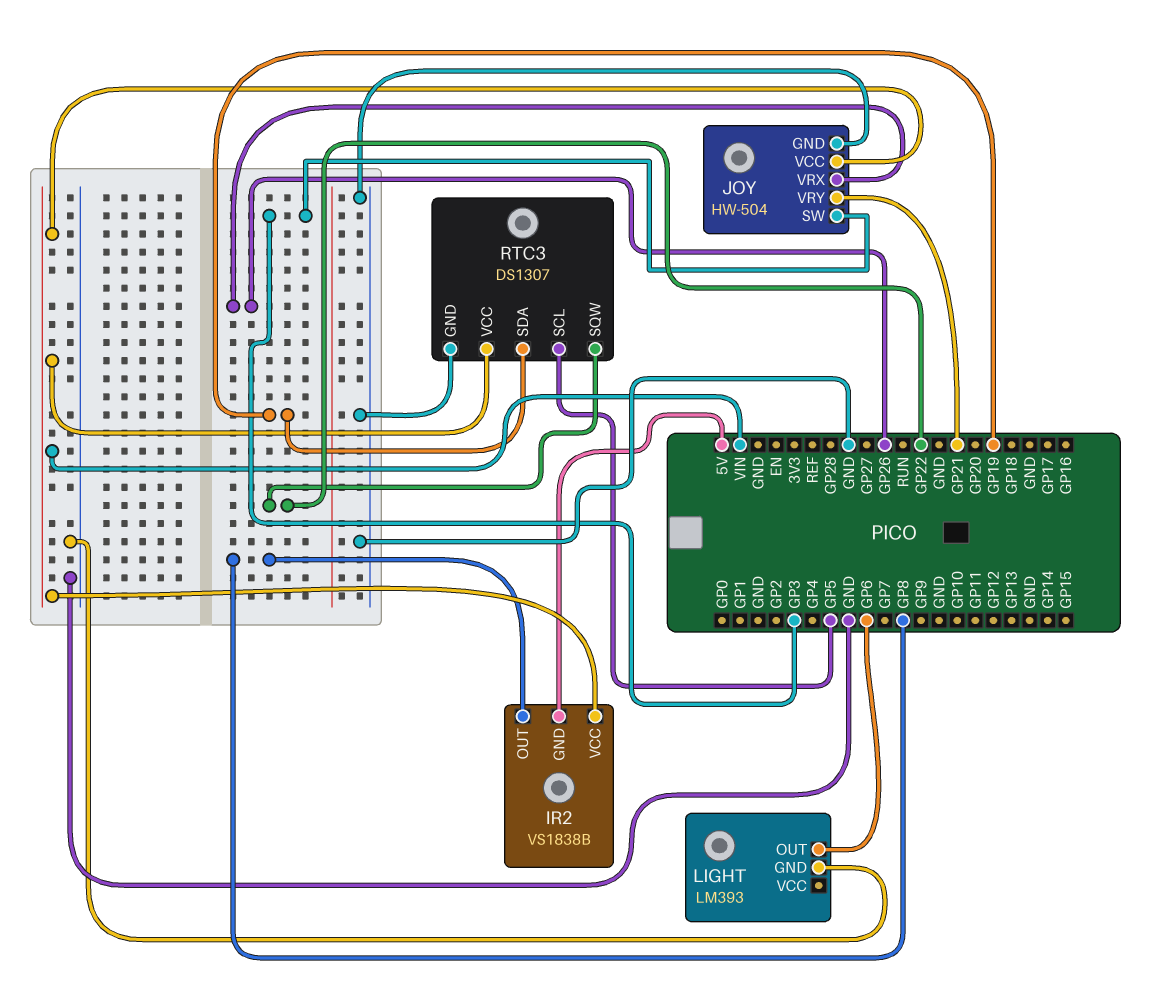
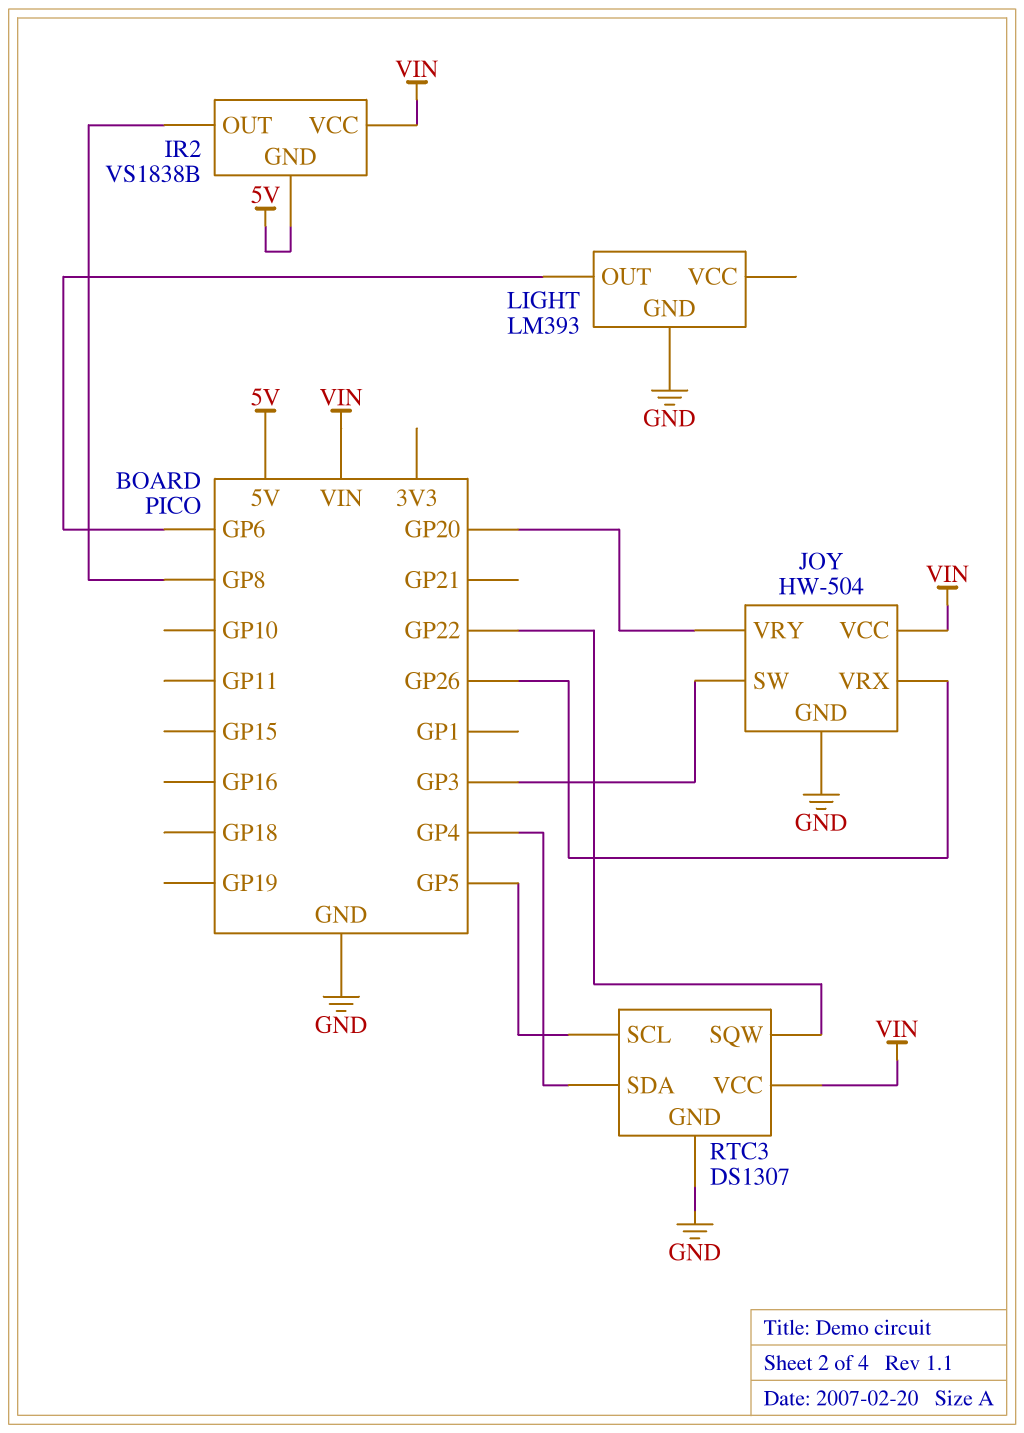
JOY pin VRY: GP21 -> GP20
RTC3 pin SDA: GP19 -> GP4

